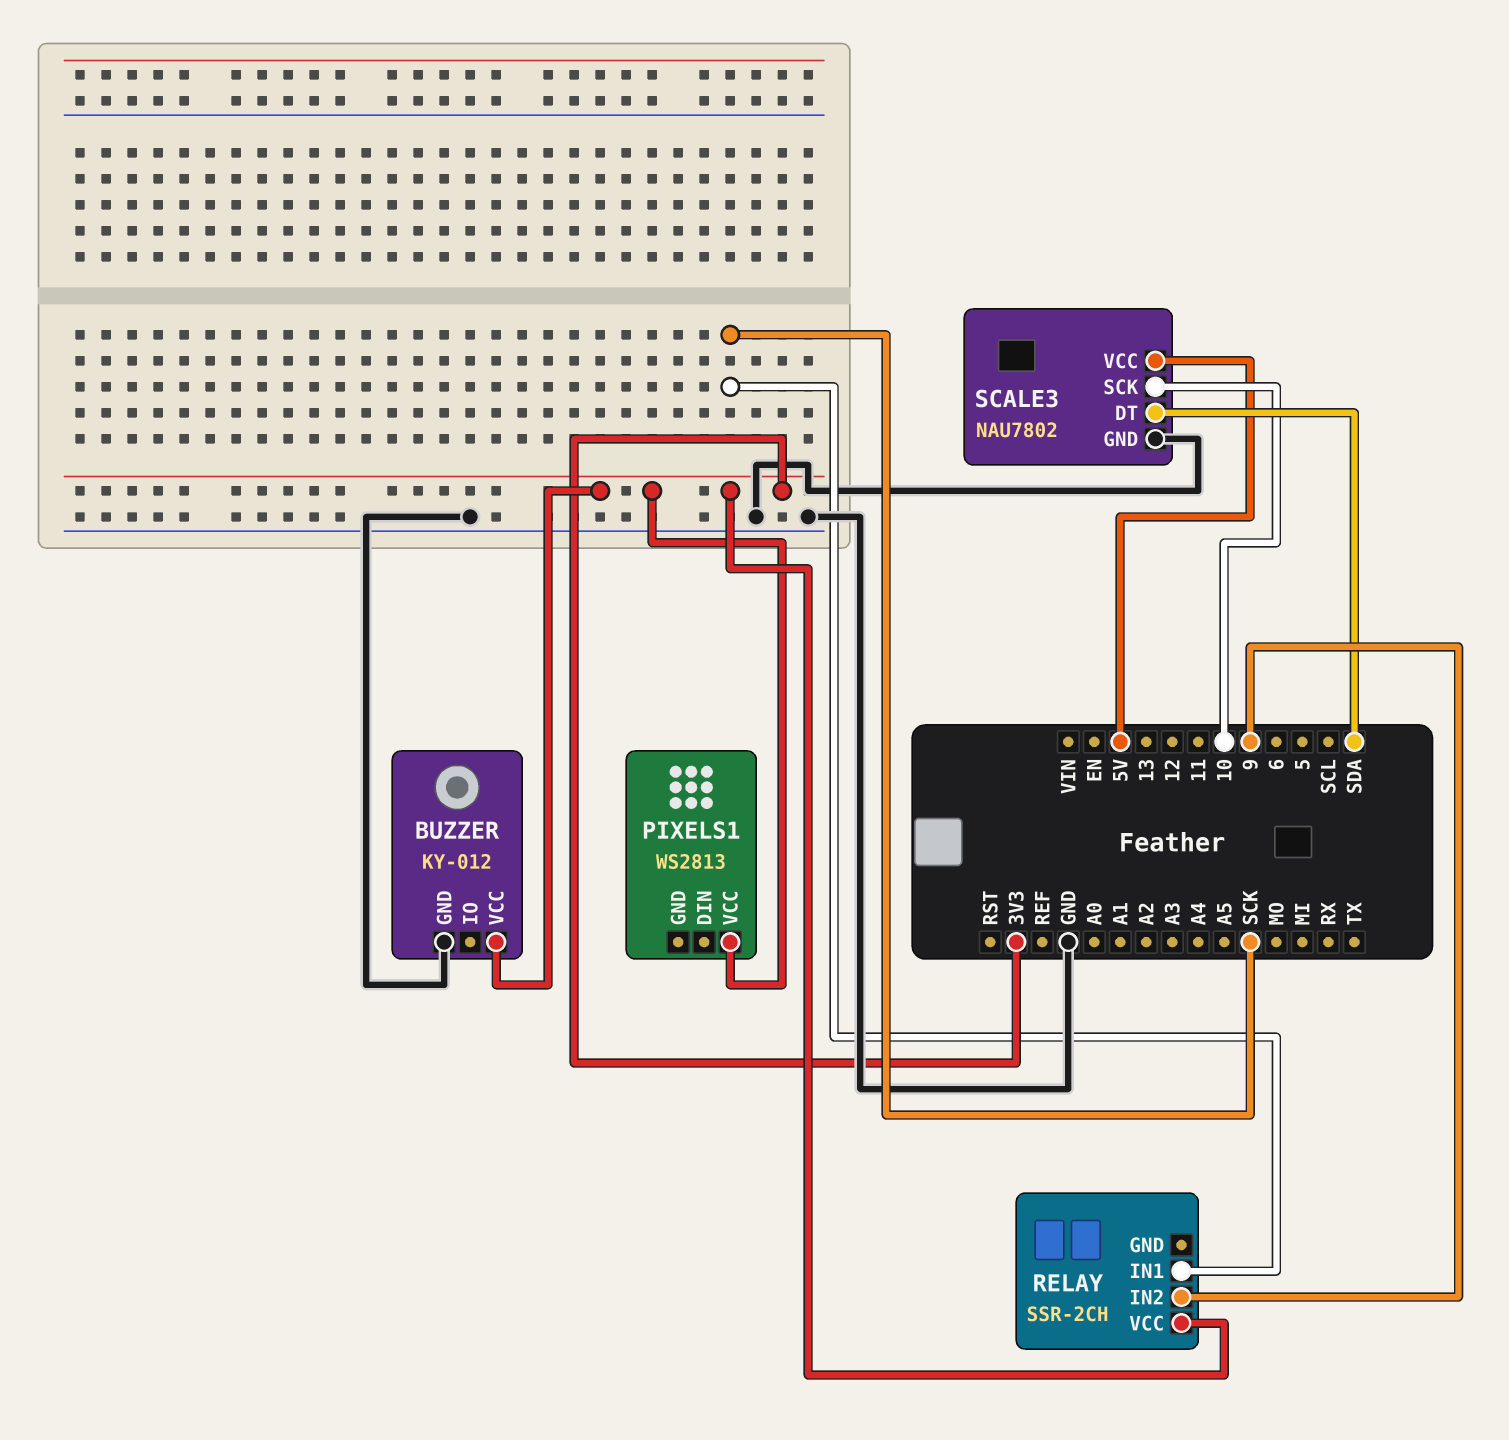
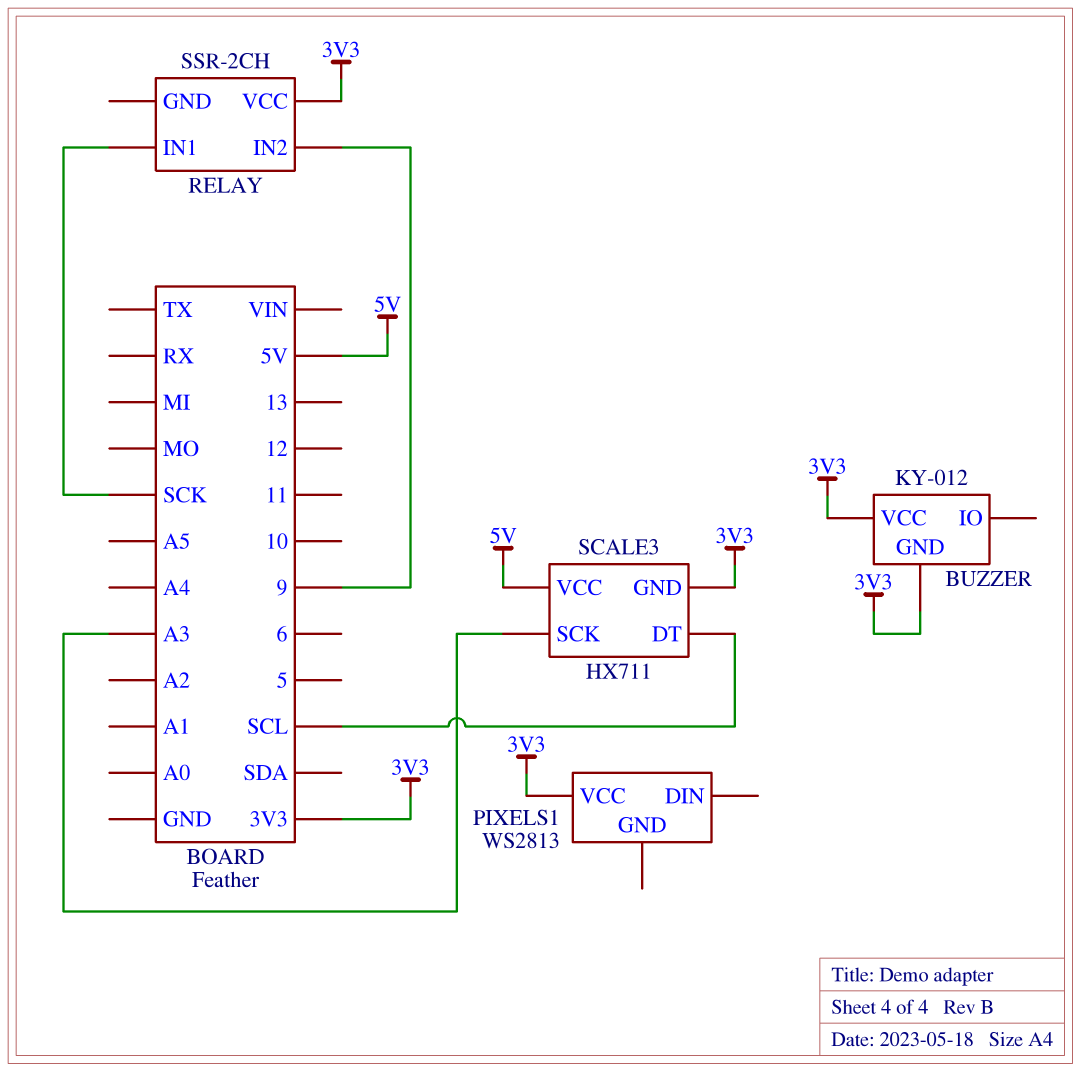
BUZZER pin GND: GND -> 3V3
SCALE3: NAU7802 -> HX711
SCALE3 pin DT: SDA -> SCL
SCALE3 pin GND: GND -> 3V3
SCALE3 pin SCK: 10 -> A3

